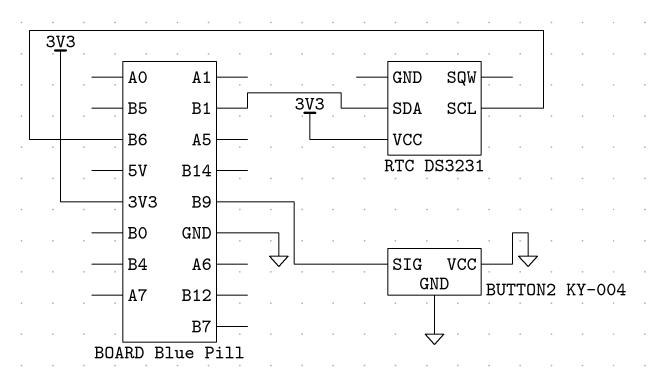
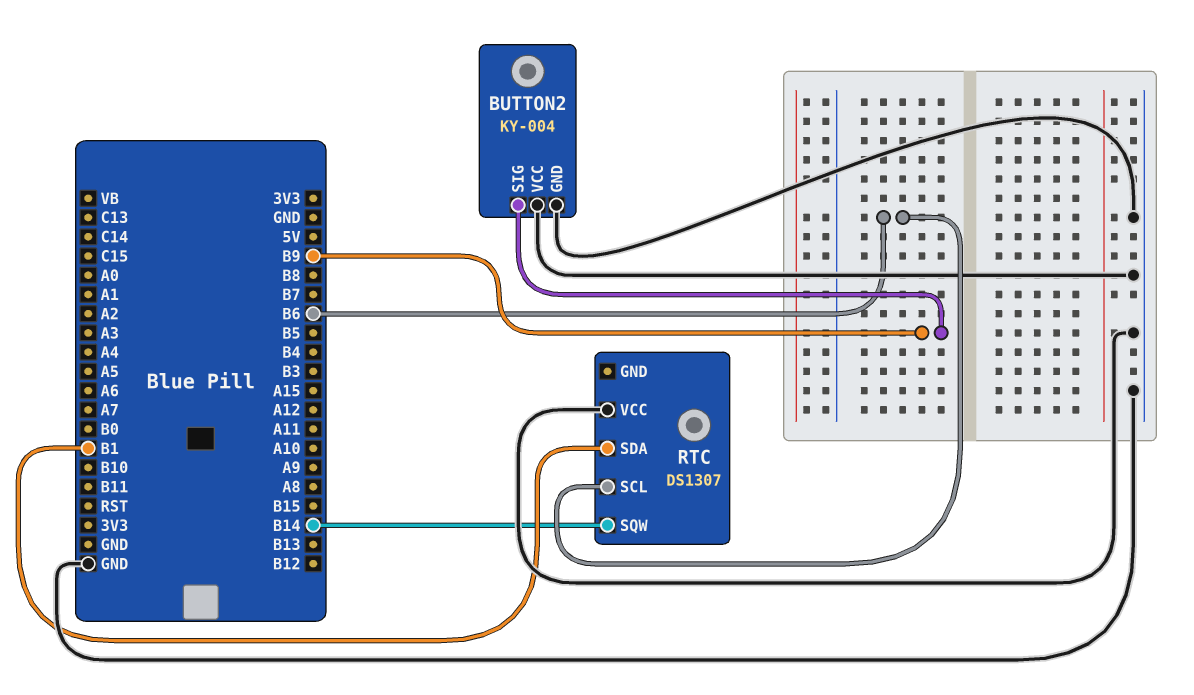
RTC: DS3231 -> DS1307
RTC pin SQW: none -> B14
RTC pin VCC: 3V3 -> GND

